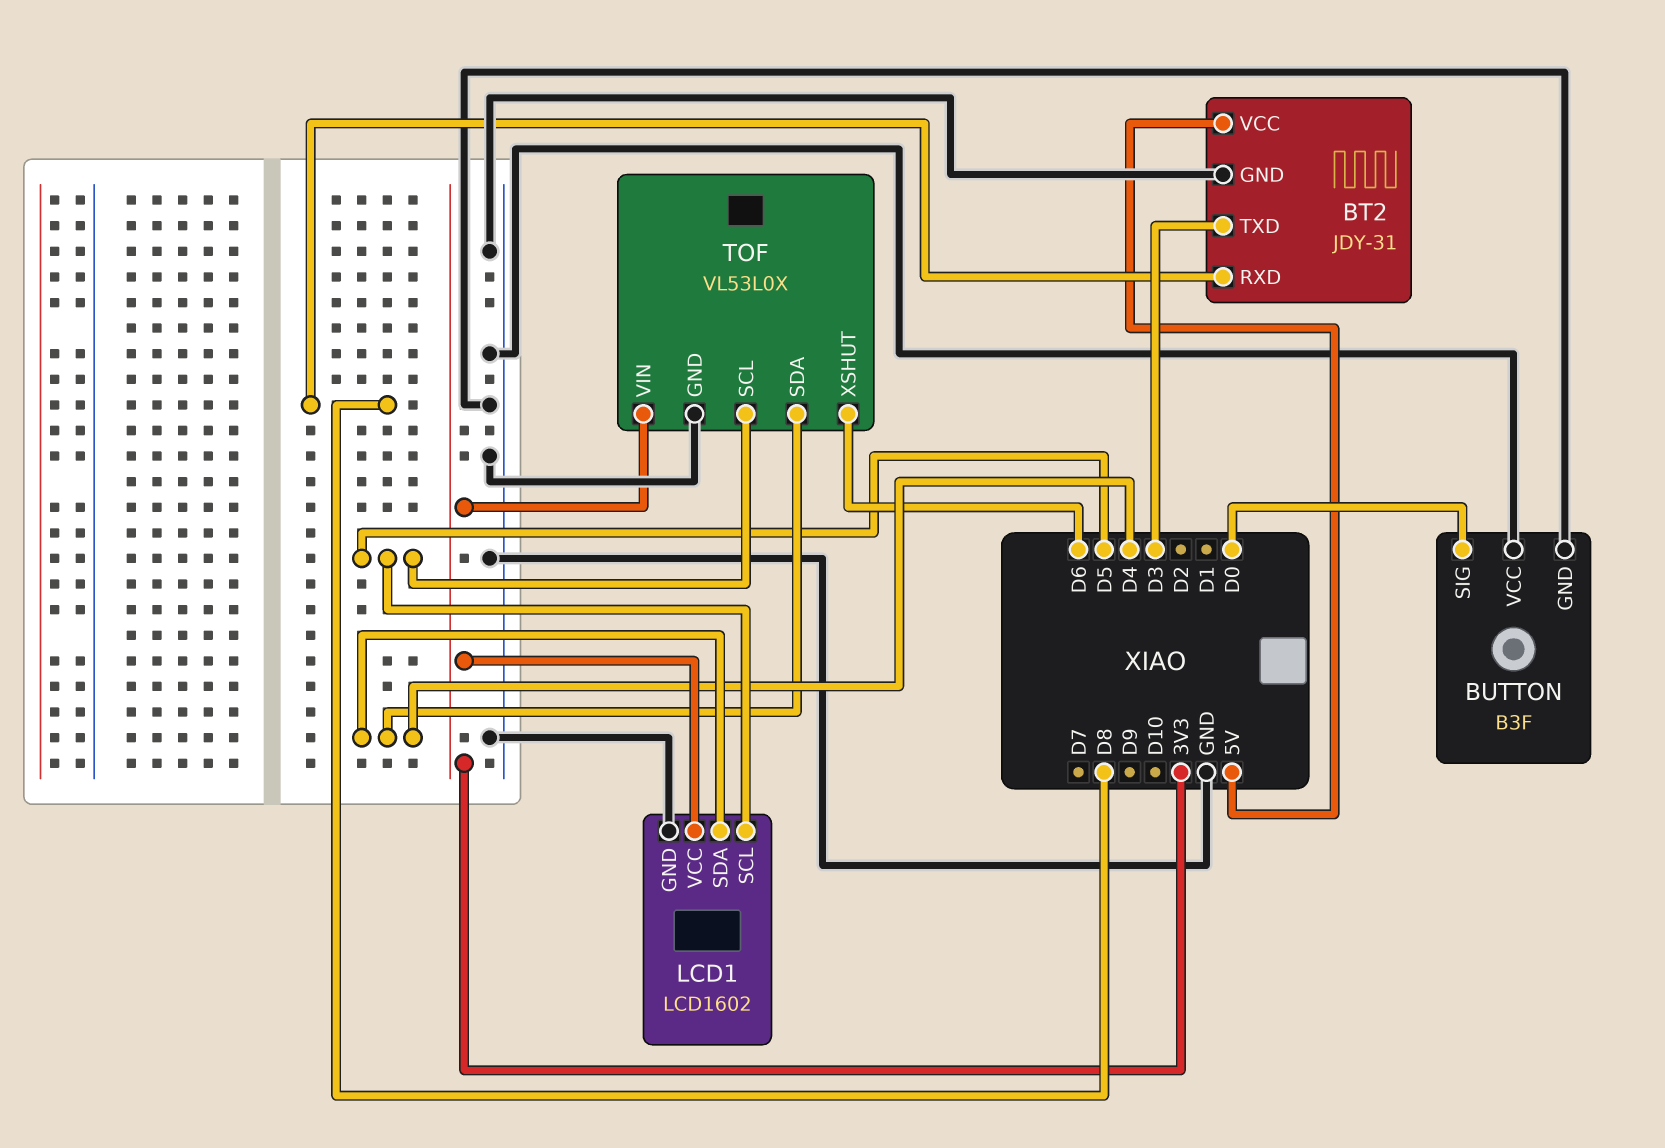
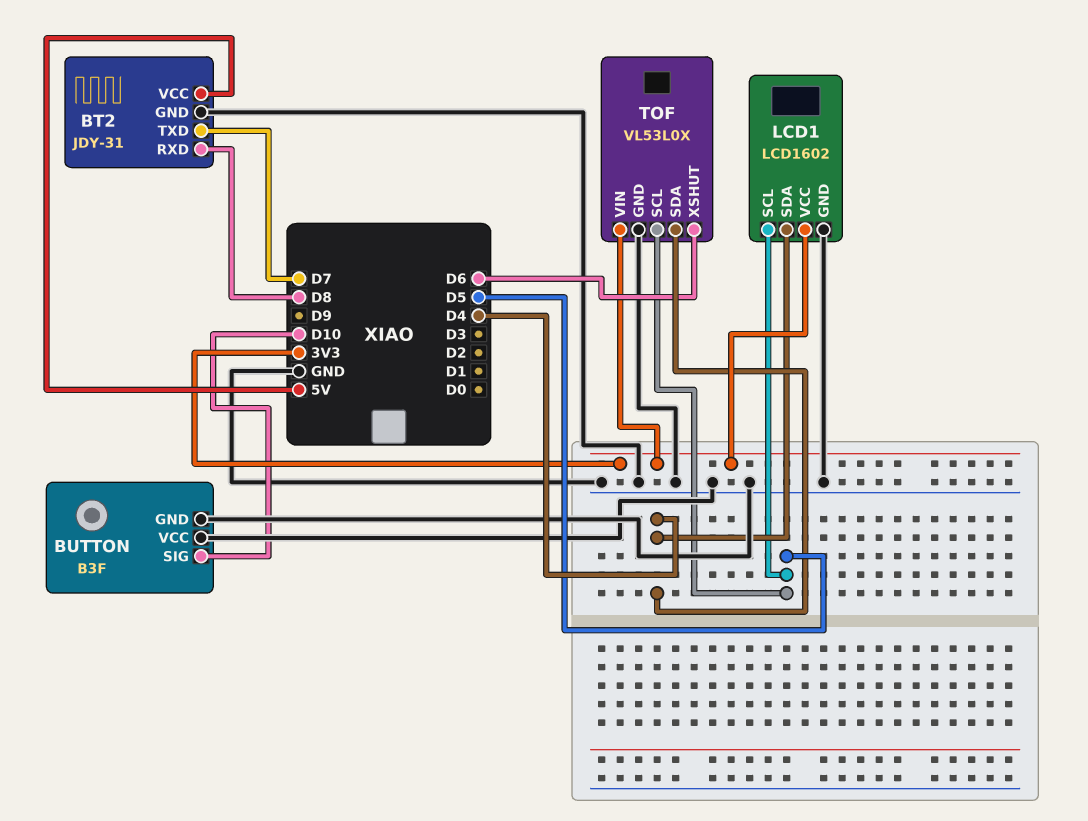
BT2 pin TXD: D3 -> D7
BUTTON pin SIG: D0 -> D10

